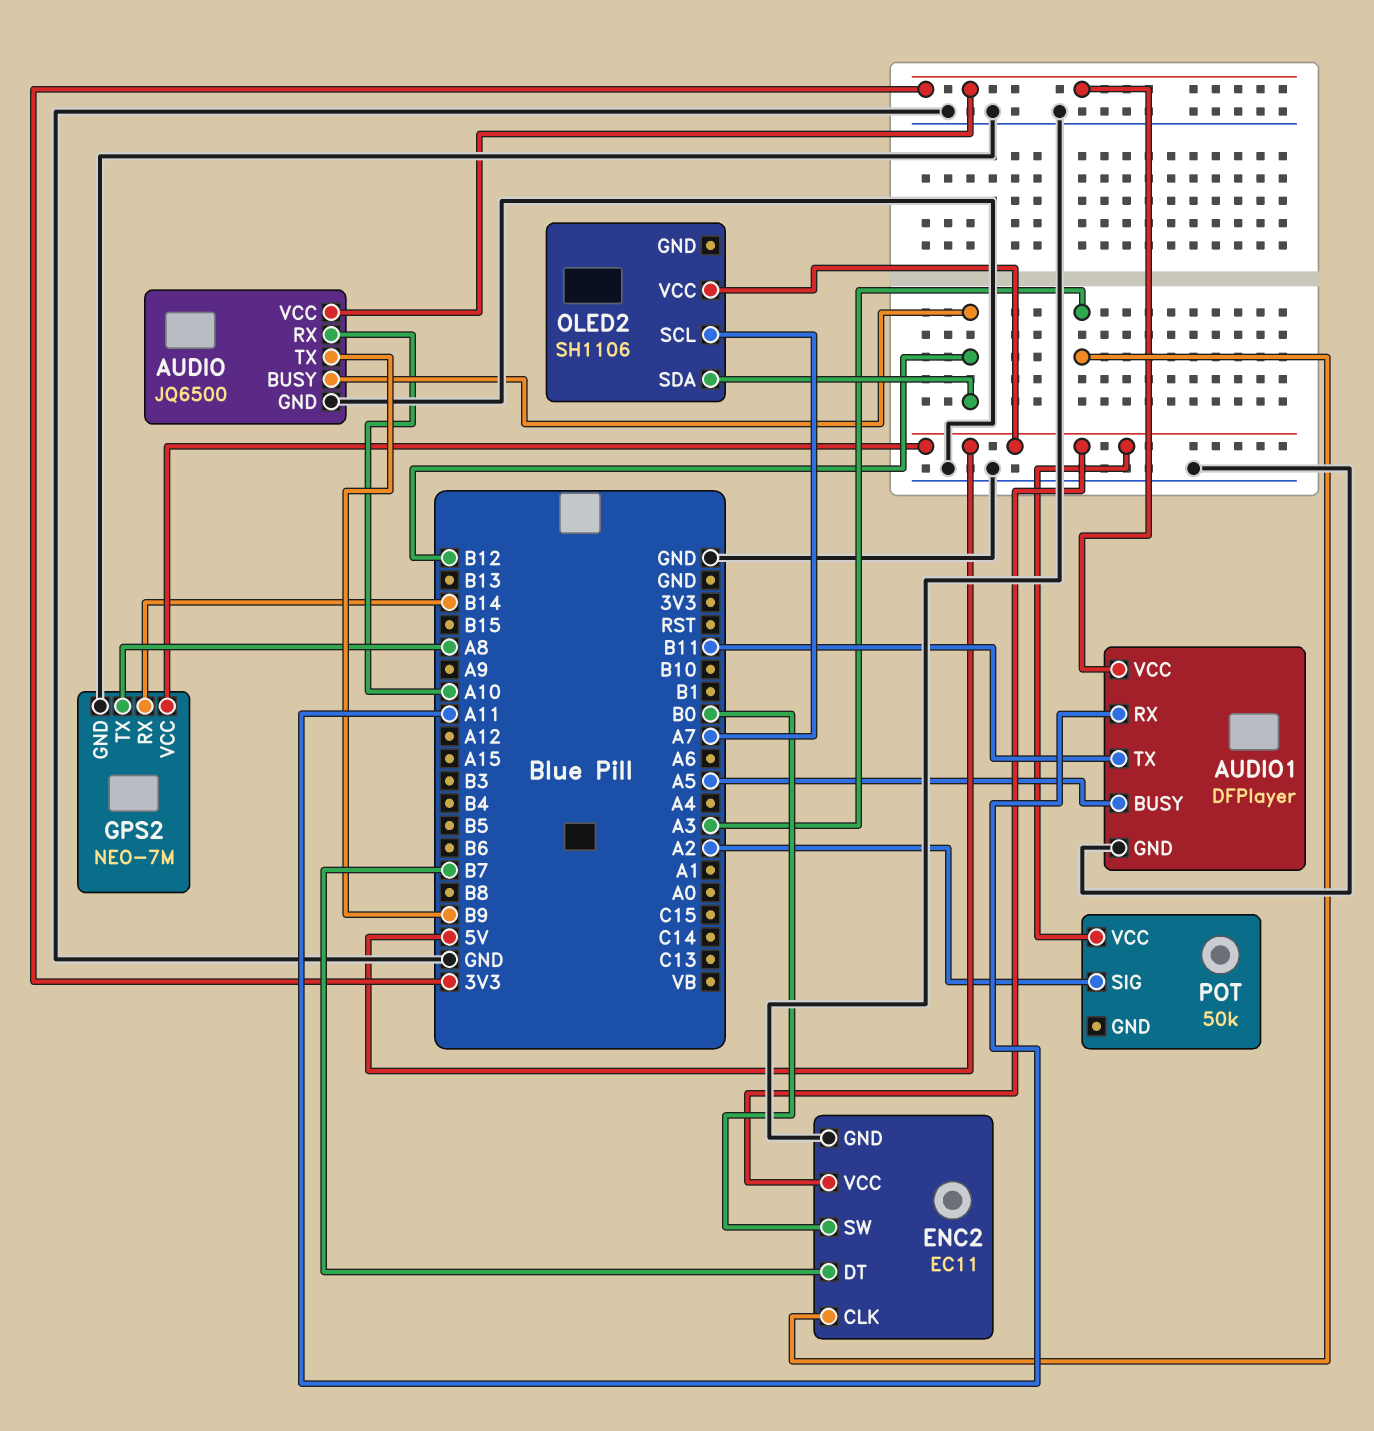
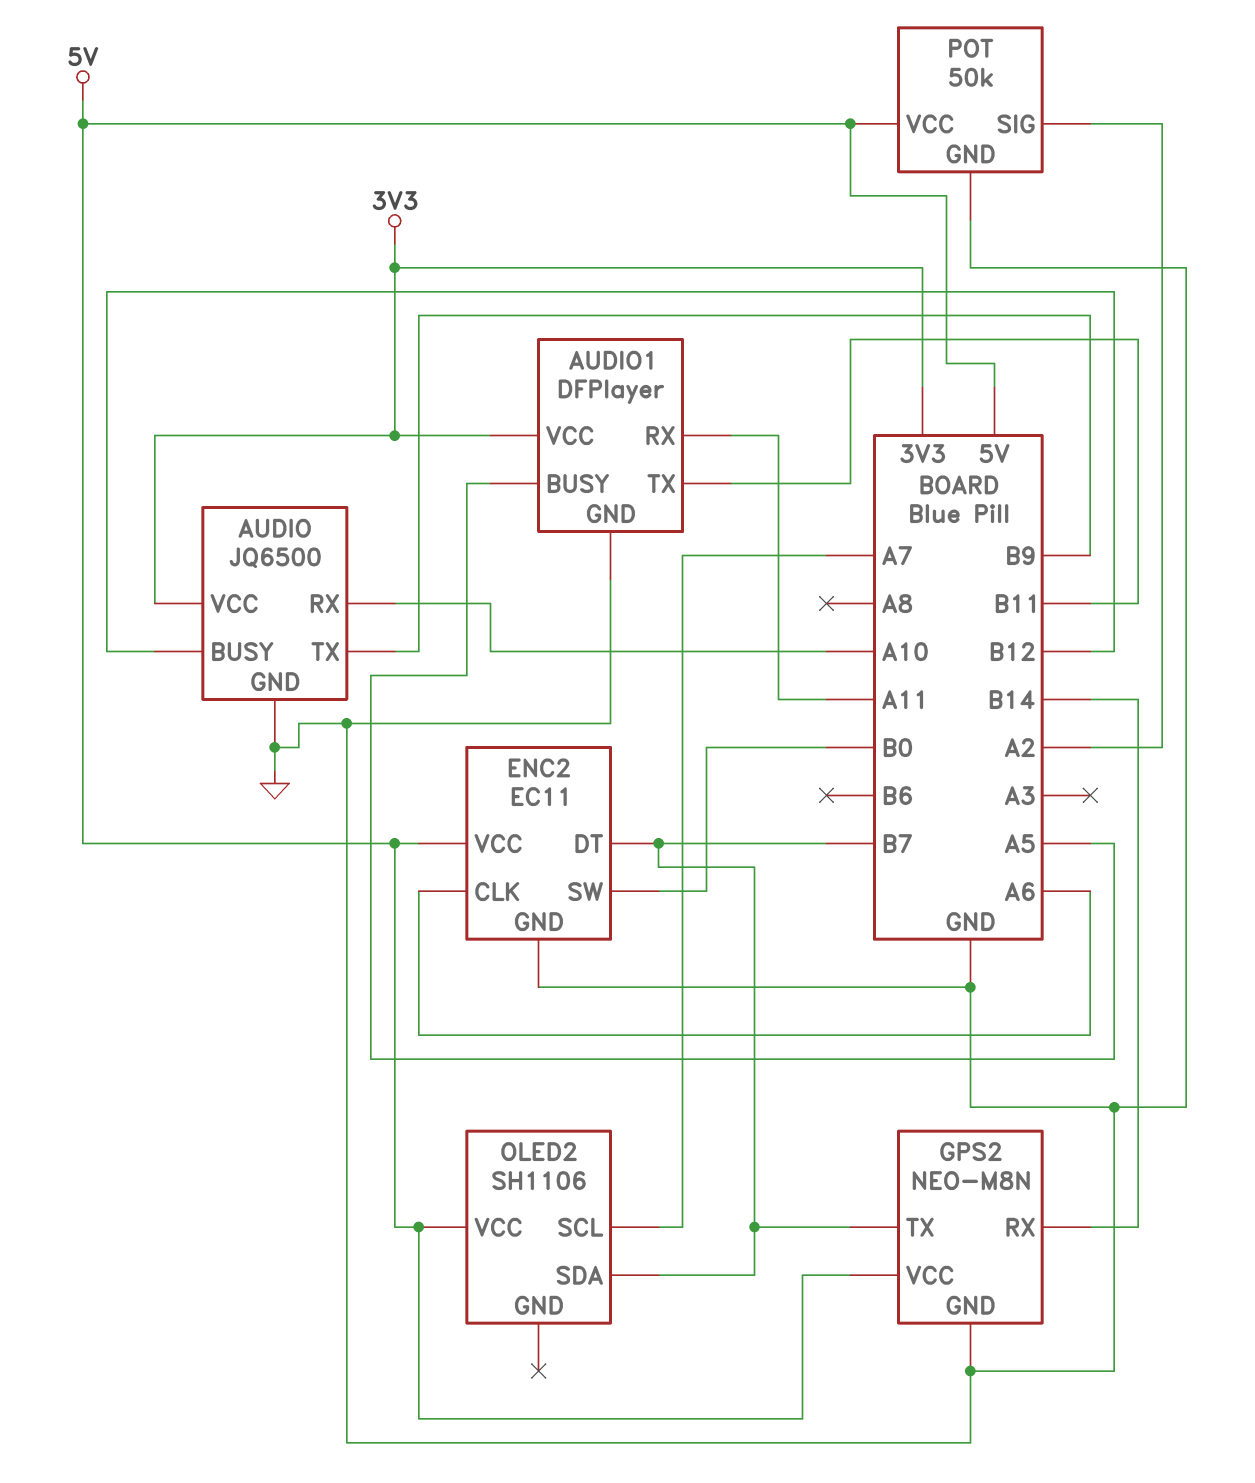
ENC2 pin CLK: A3 -> A6
GPS2: NEO-7M -> NEO-M8N
GPS2 pin TX: A8 -> B7
OLED2 pin SDA: B12 -> B7
POT pin GND: none -> GND

